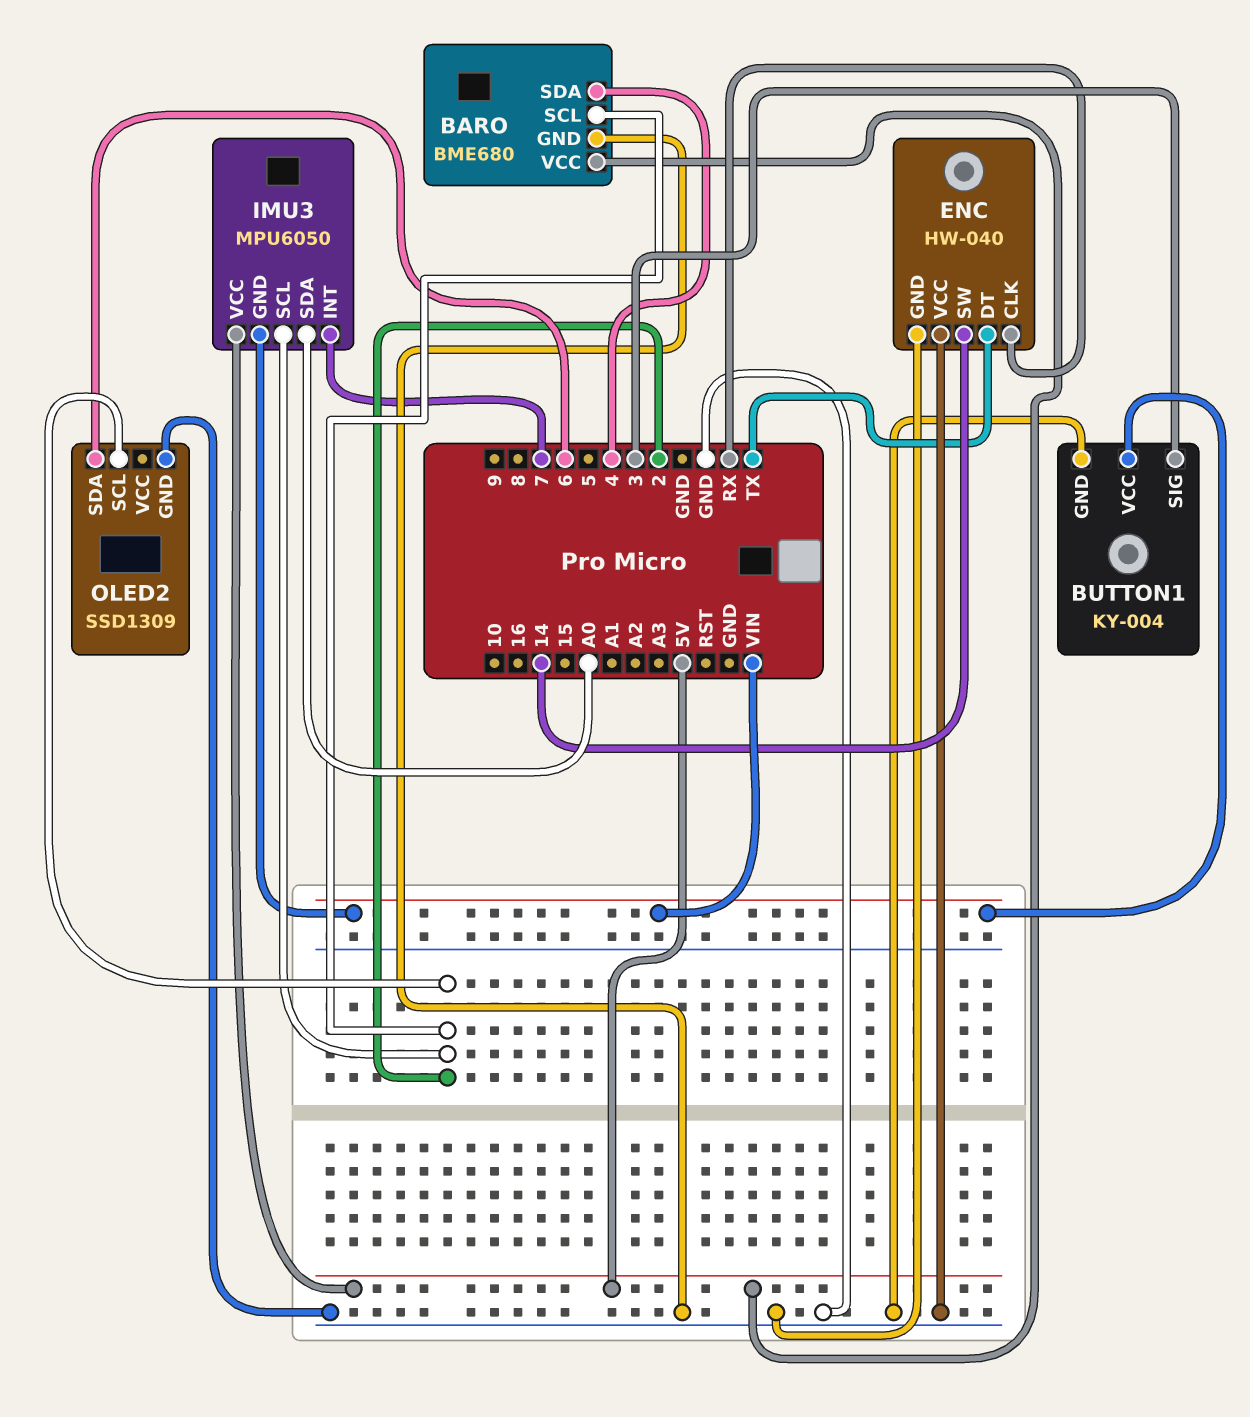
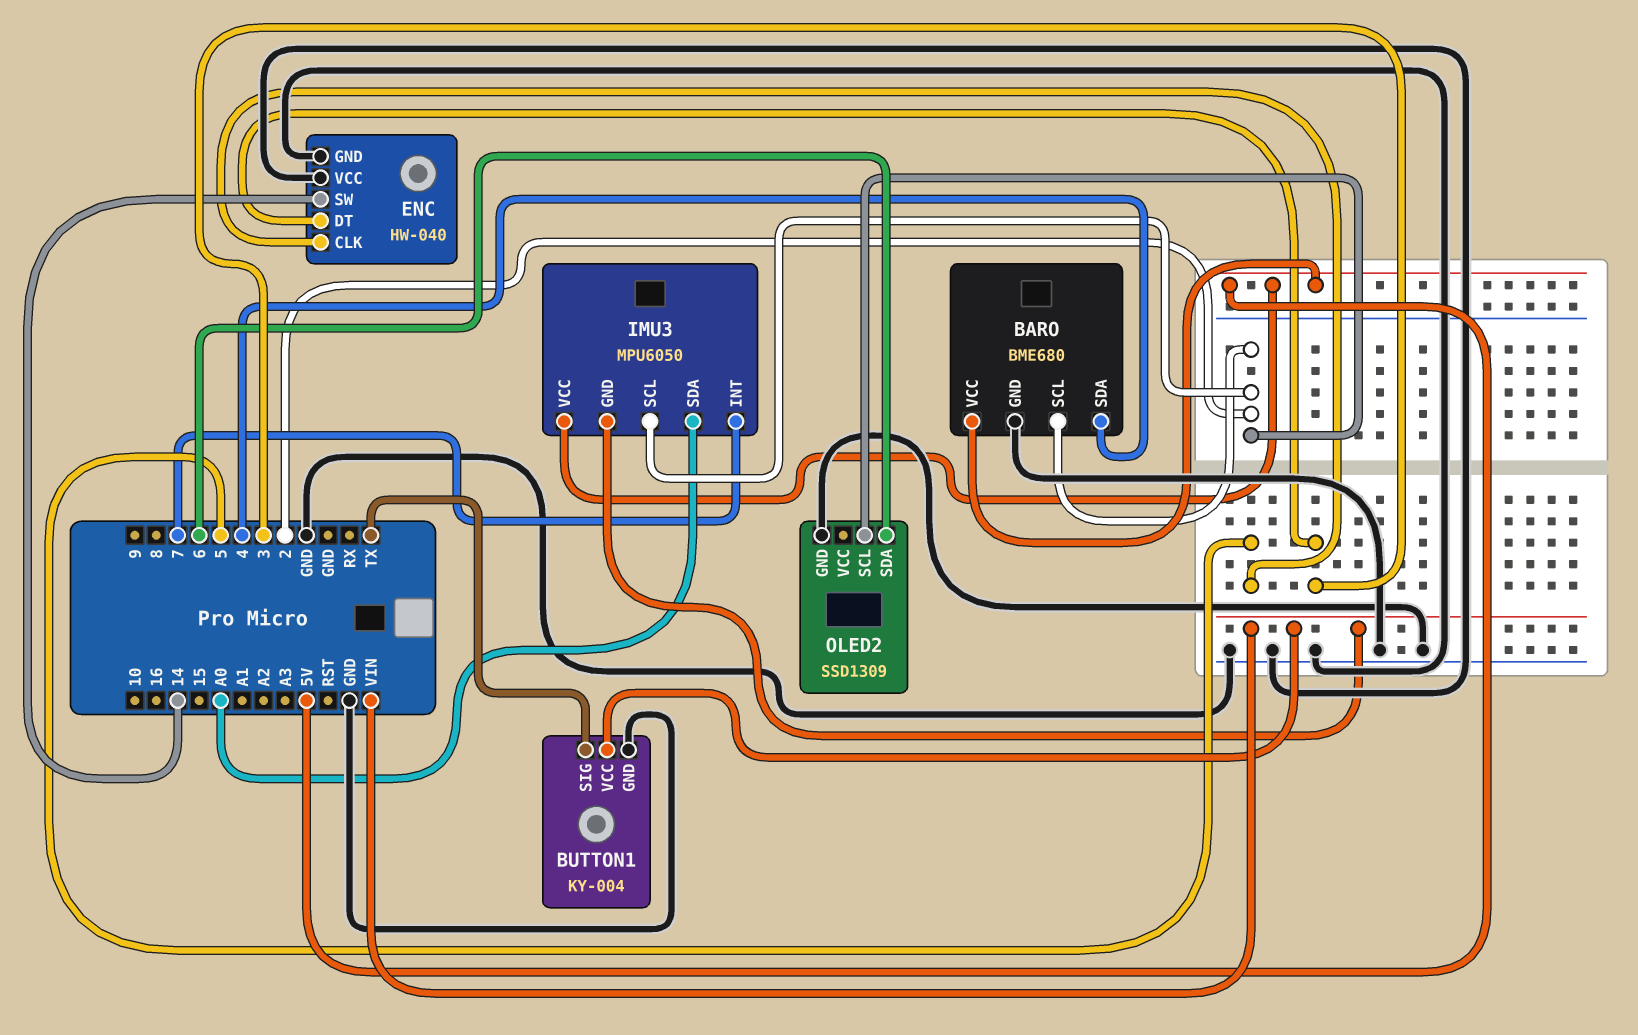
BUTTON1 pin SIG: 3 -> TX
ENC pin CLK: RX -> 5
ENC pin DT: TX -> 3

